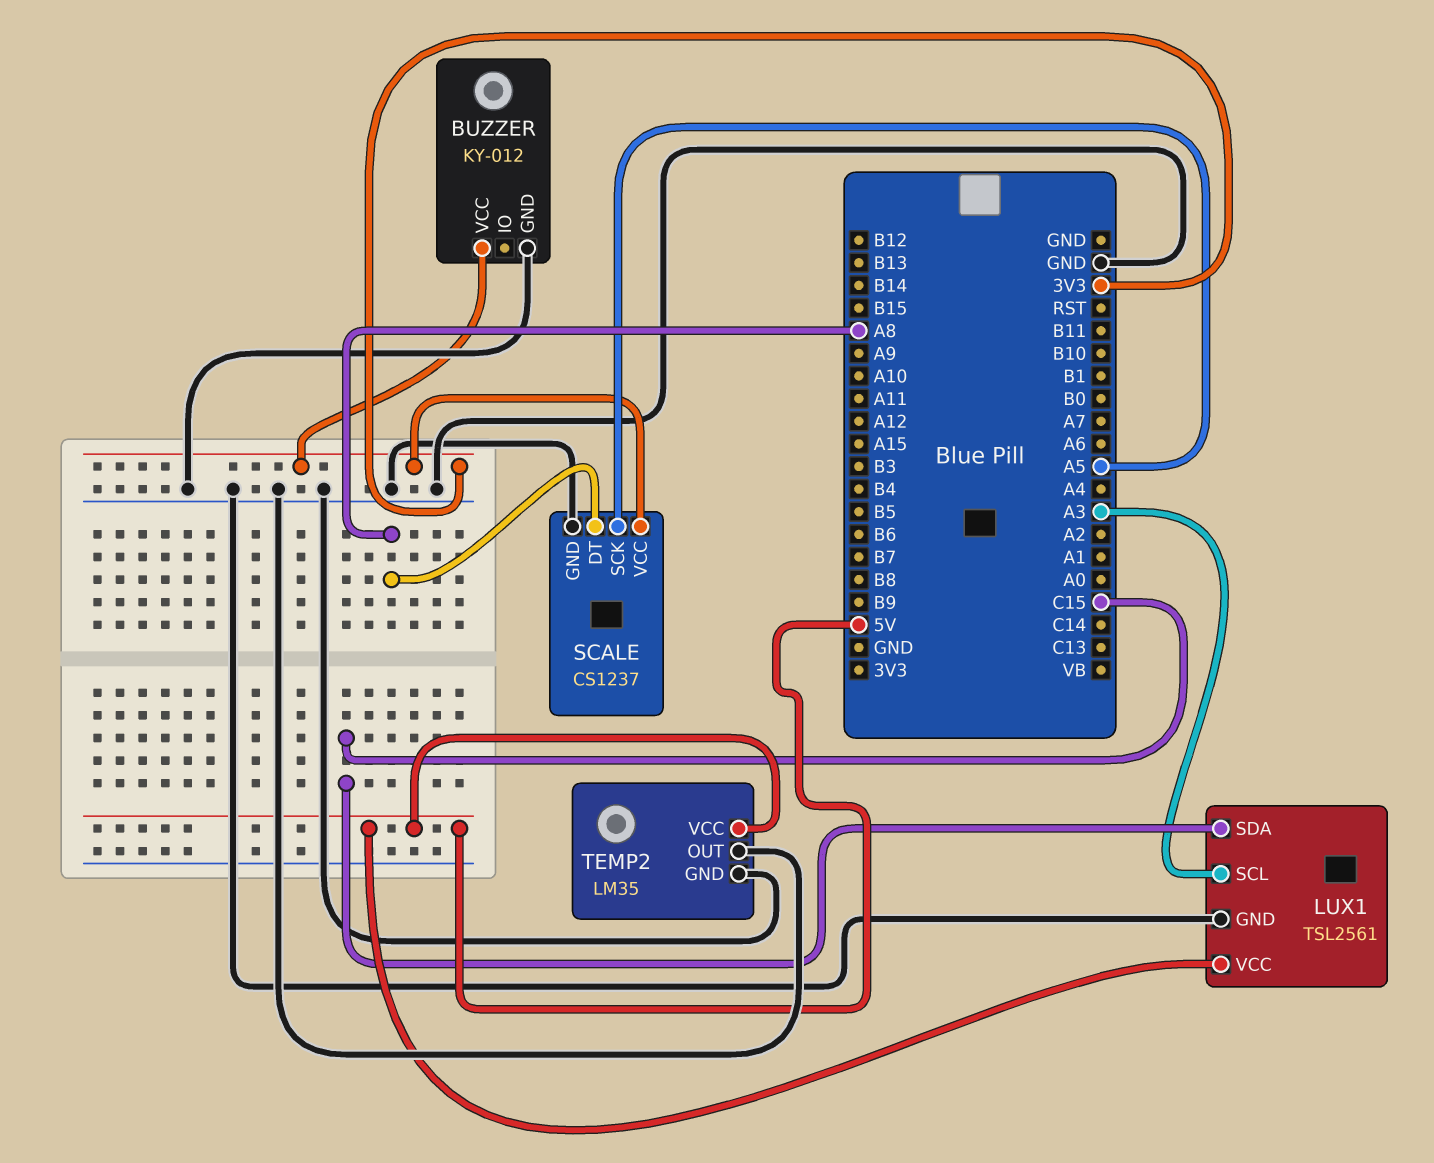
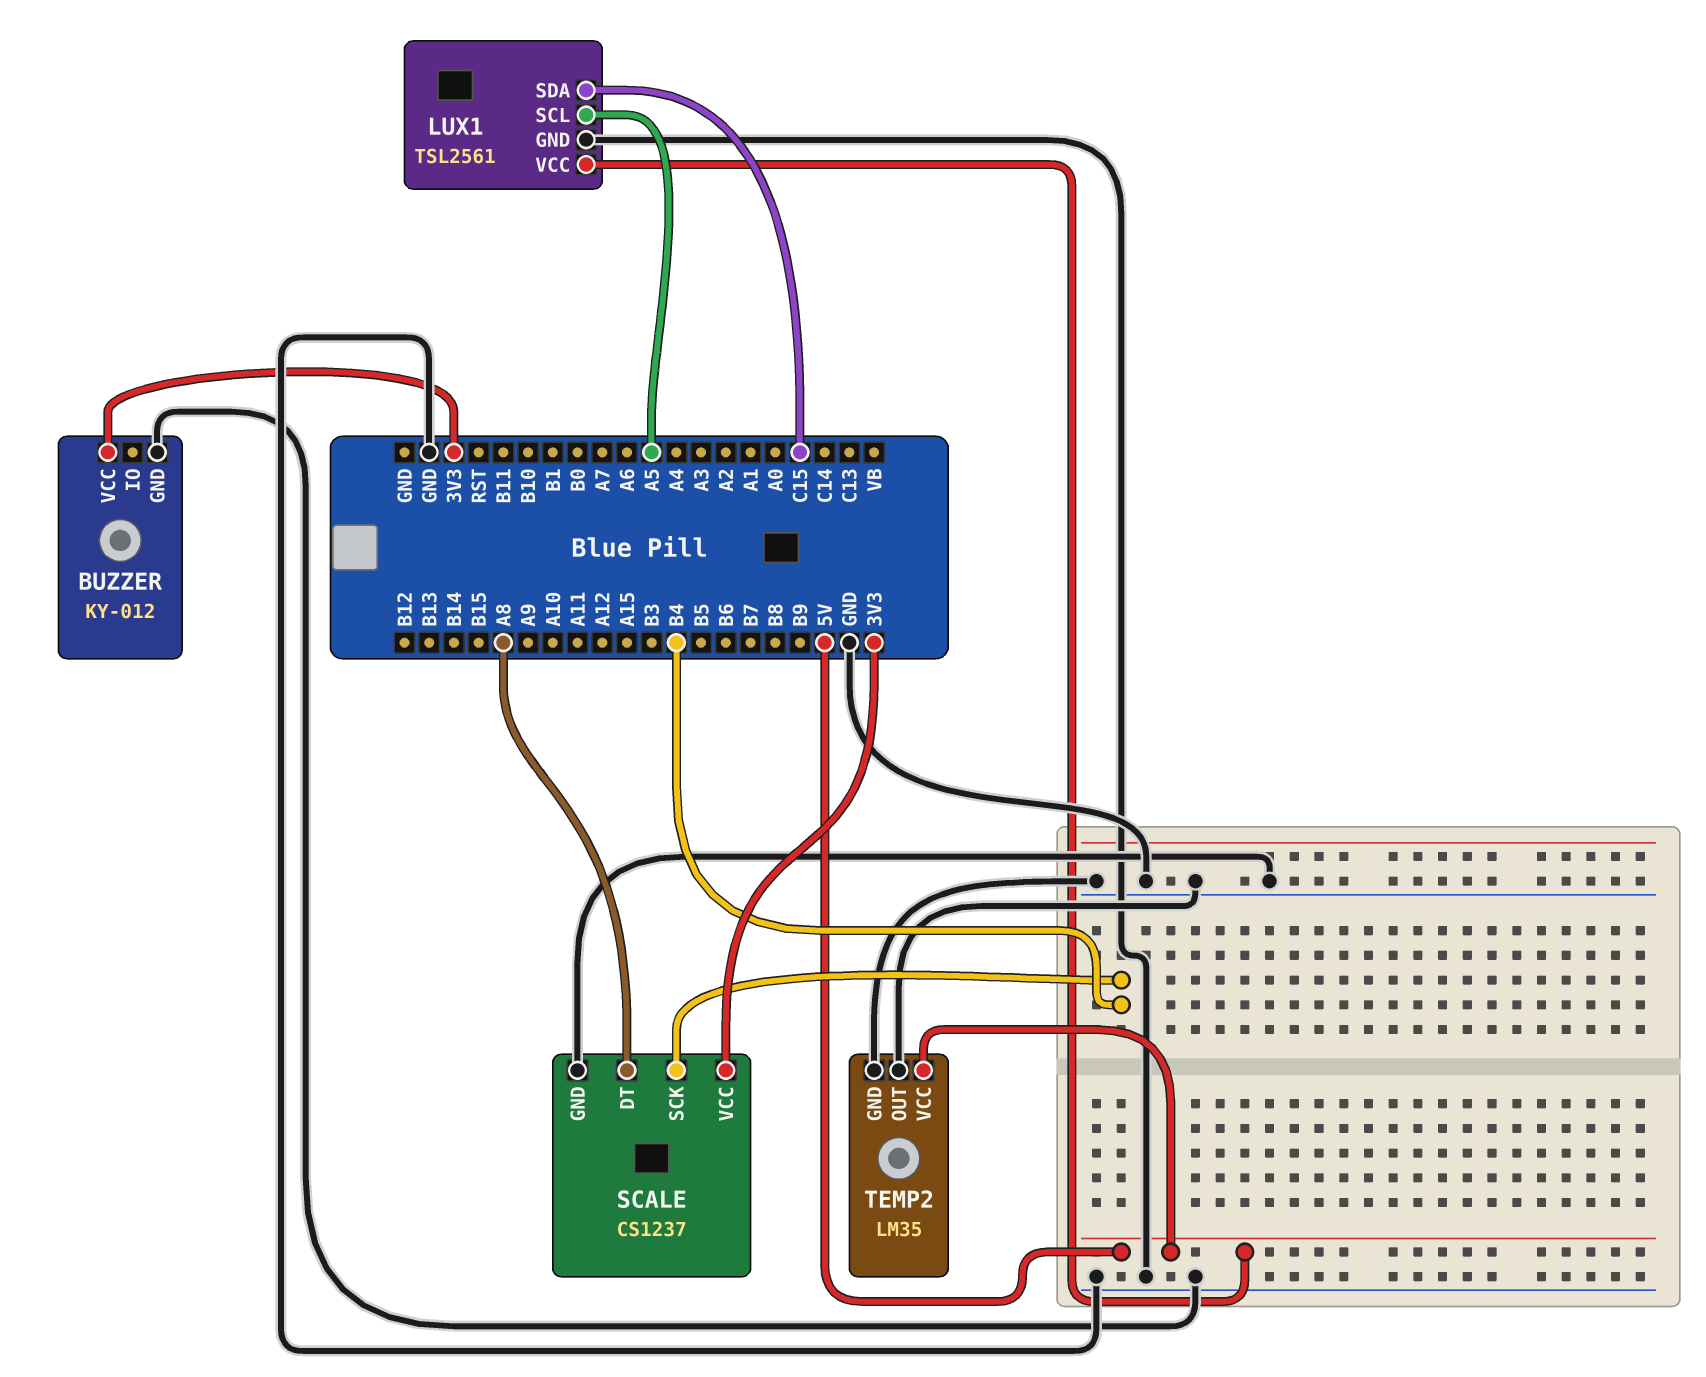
LUX1 pin SCL: A3 -> A5
SCALE pin SCK: A5 -> B4

